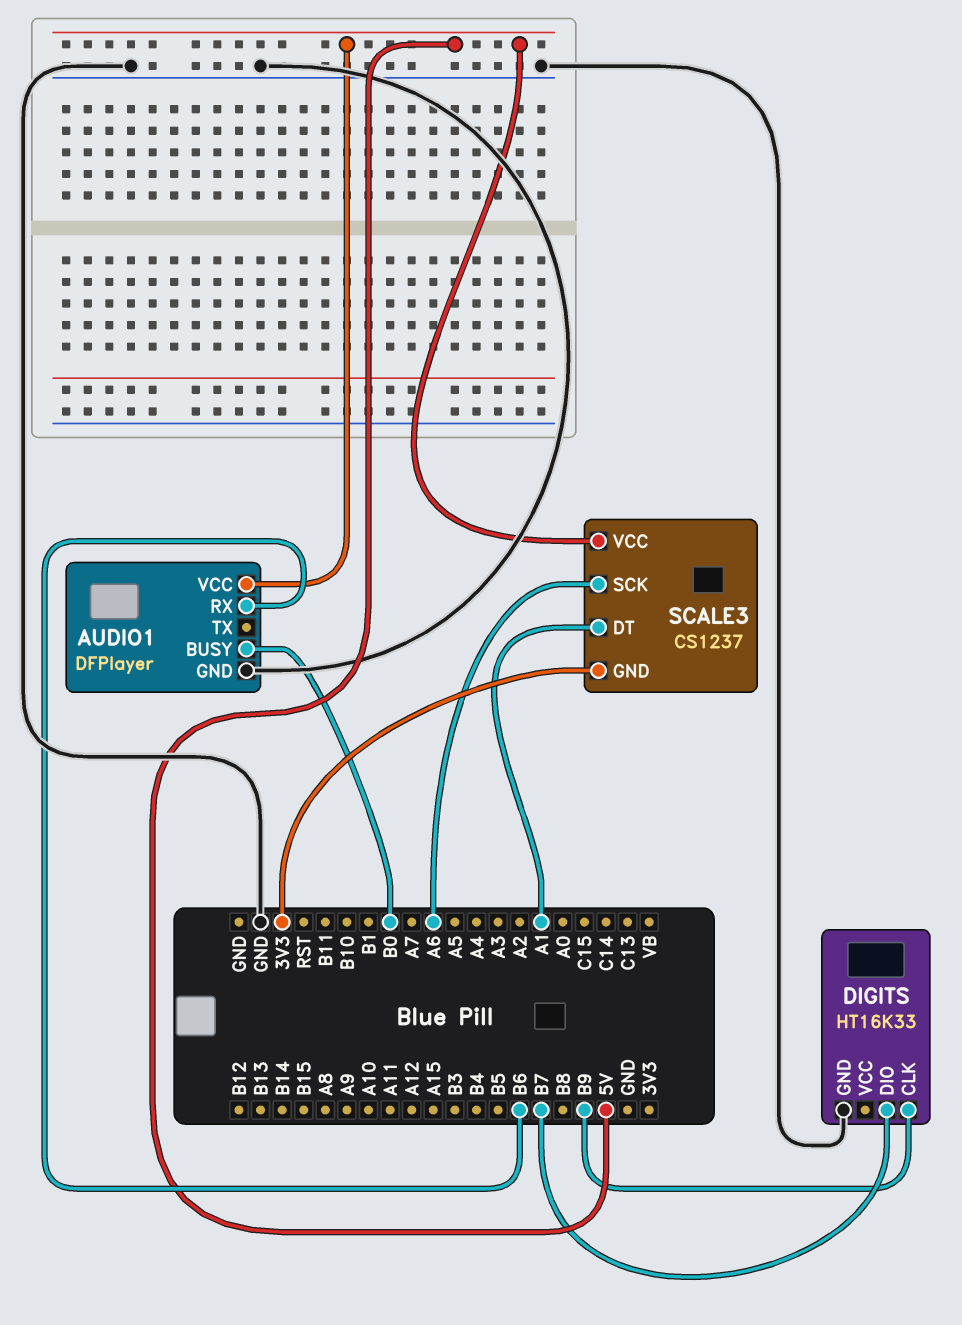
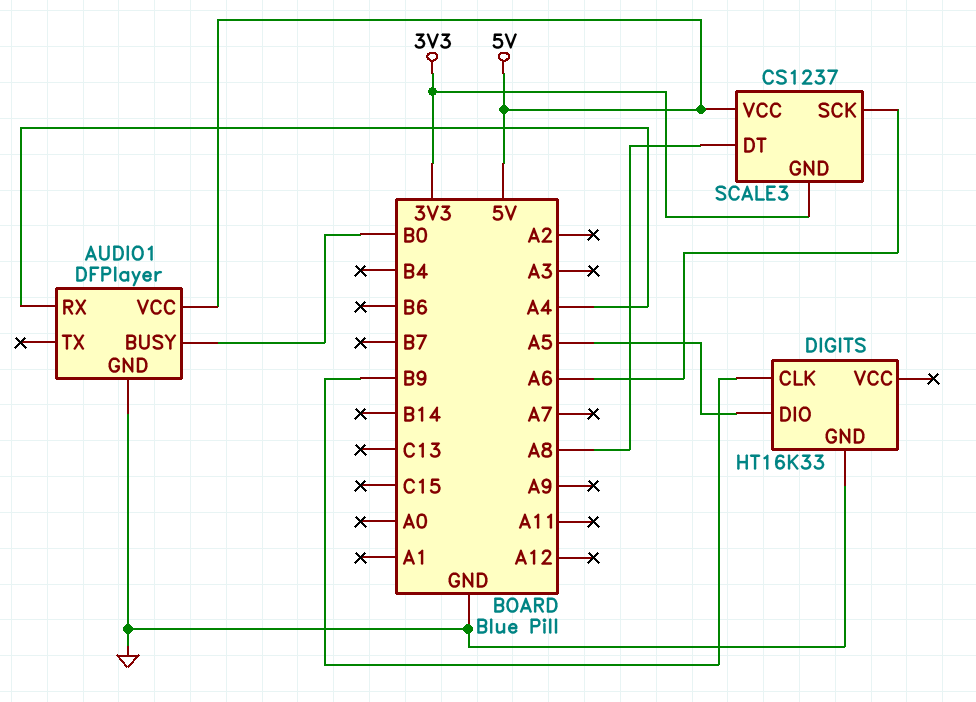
AUDIO1 pin RX: B6 -> A4
DIGITS pin DIO: B7 -> A5
SCALE3 pin DT: A1 -> A8

